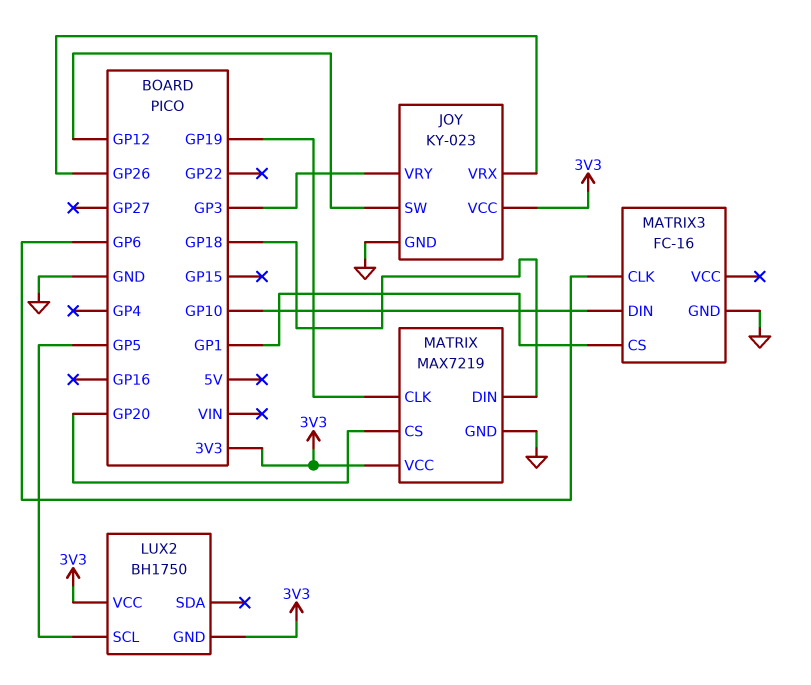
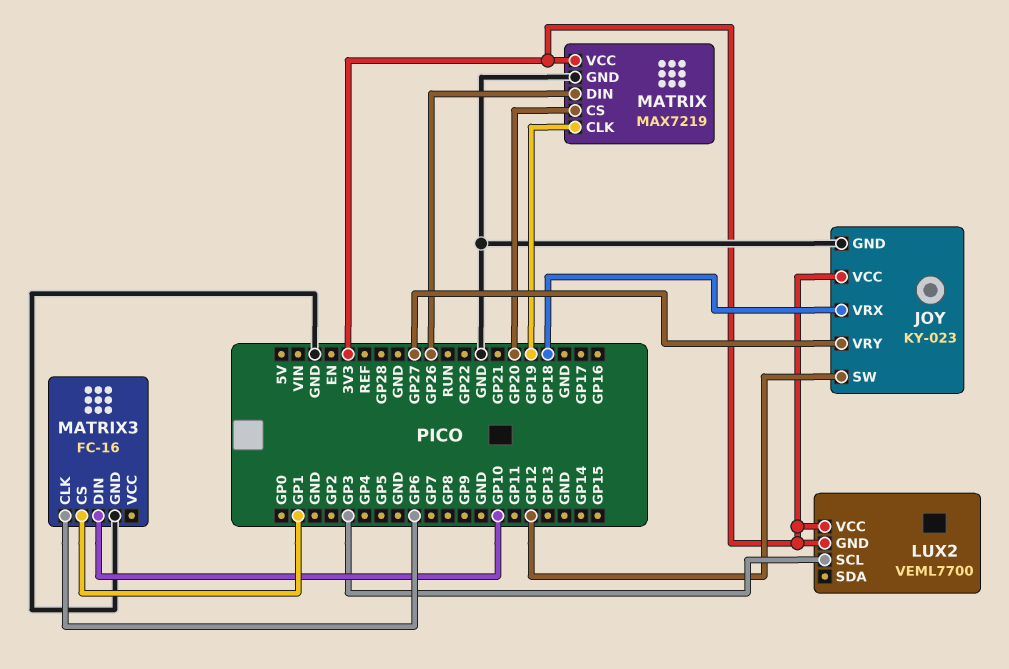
JOY pin VRX: GP26 -> GP18
JOY pin VRY: GP3 -> GP27
LUX2: BH1750 -> VEML7700
LUX2 pin SCL: GP5 -> GP3
MATRIX pin DIN: GP18 -> GP26

